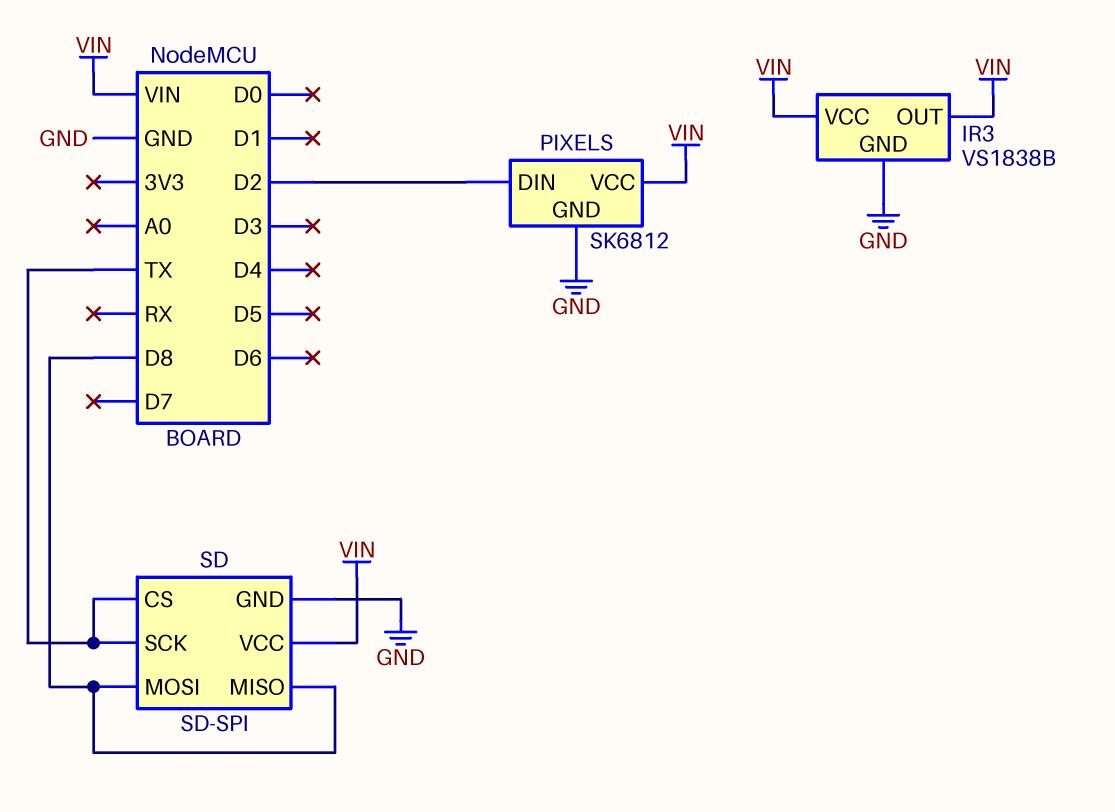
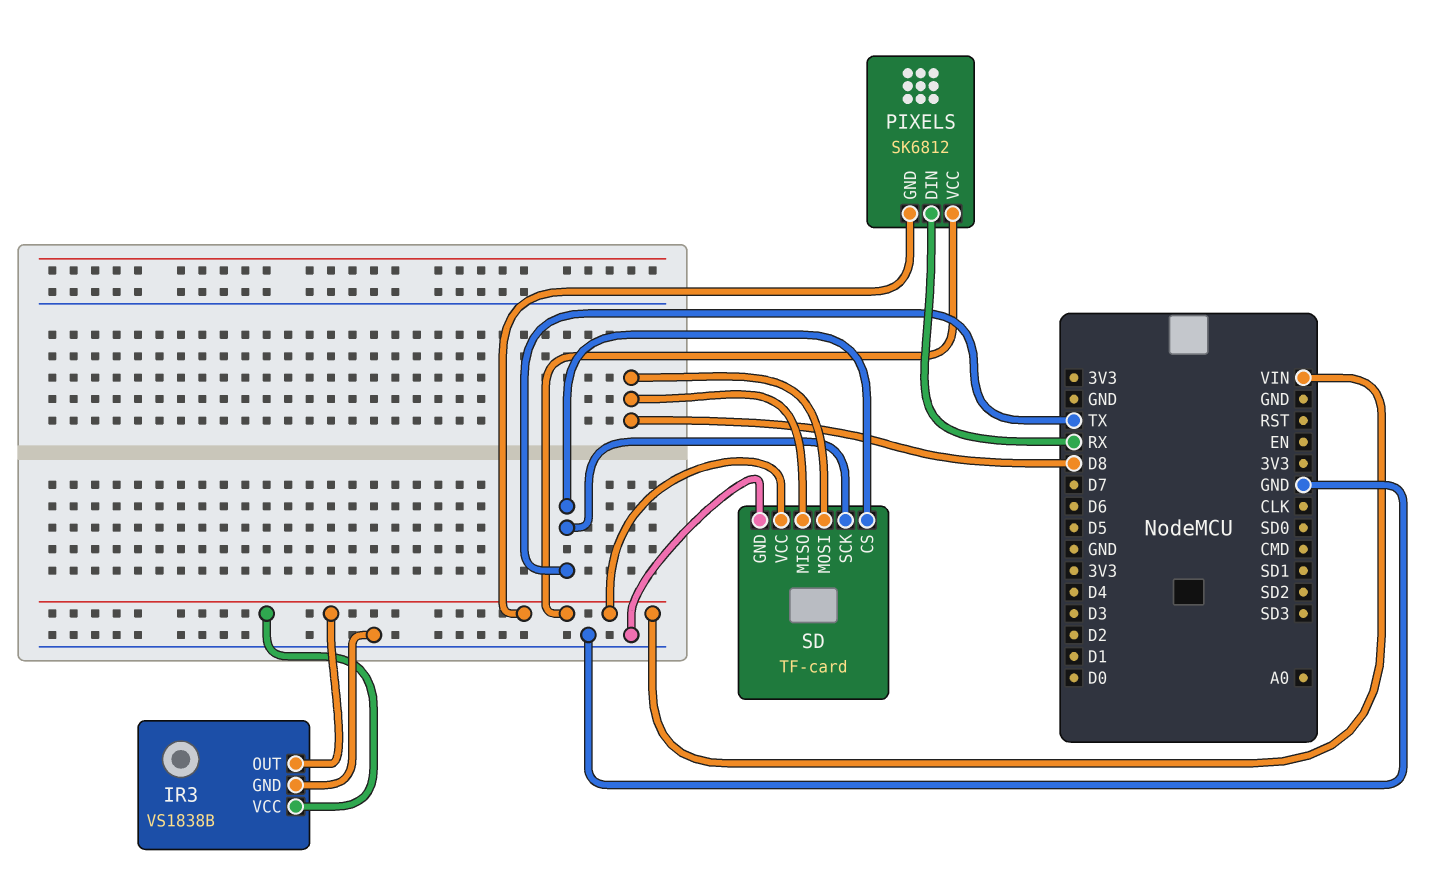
PIXELS pin DIN: D2 -> RX
PIXELS pin GND: GND -> VIN
SD: SD-SPI -> TF-card

